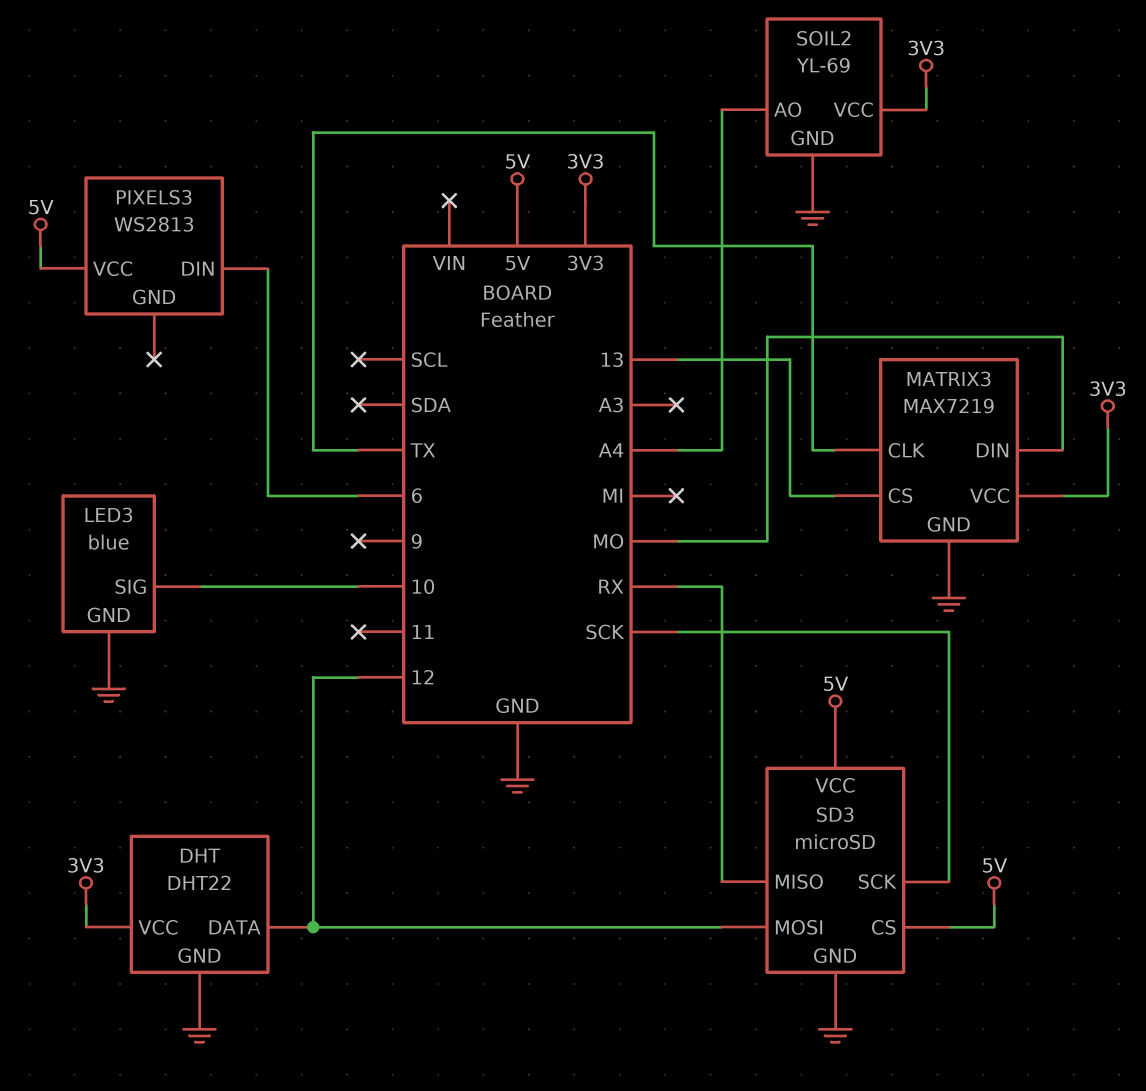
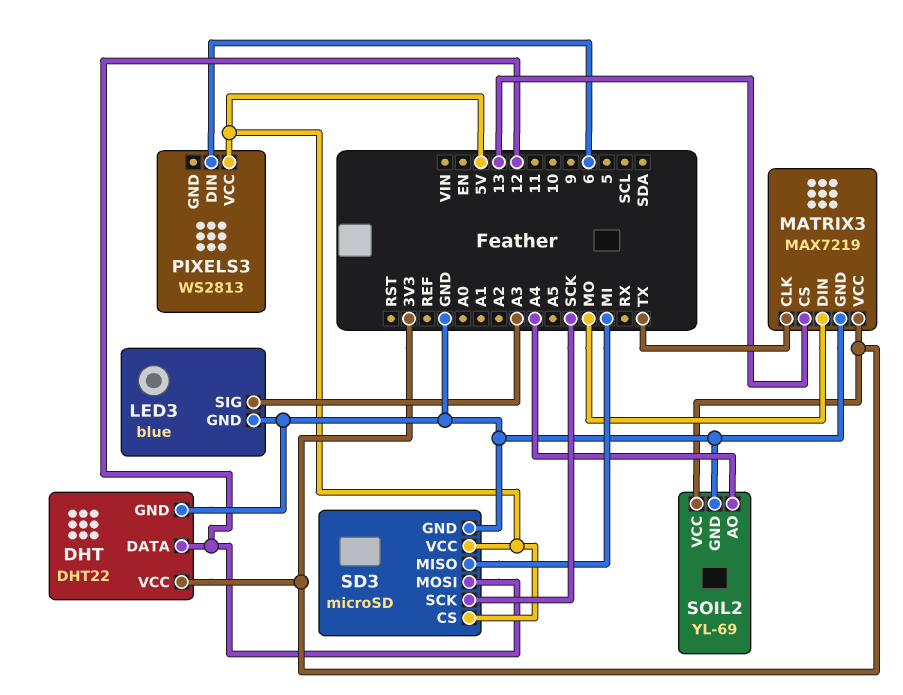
LED3 pin SIG: 10 -> A3
SD3 pin MISO: RX -> MI

